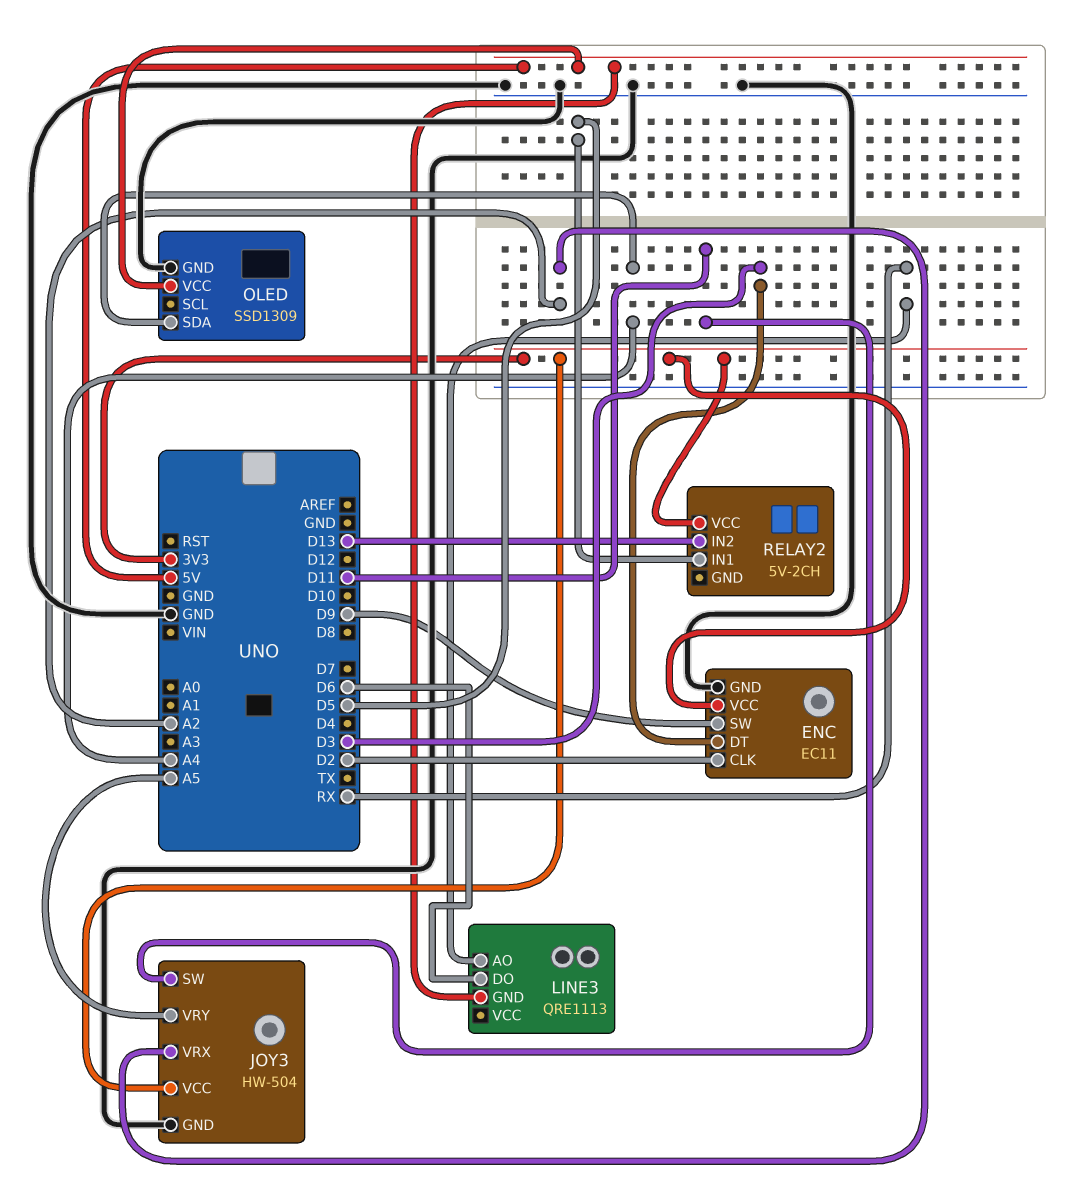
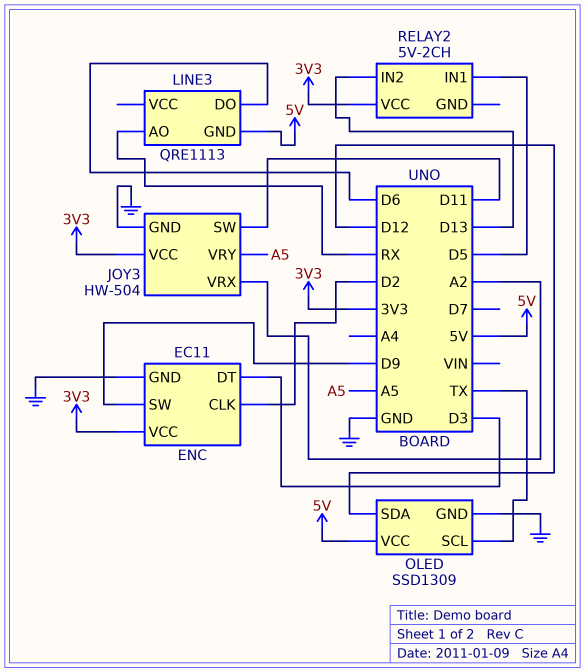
OLED pin SCL: none -> TX
OLED pin SDA: A4 -> D12

